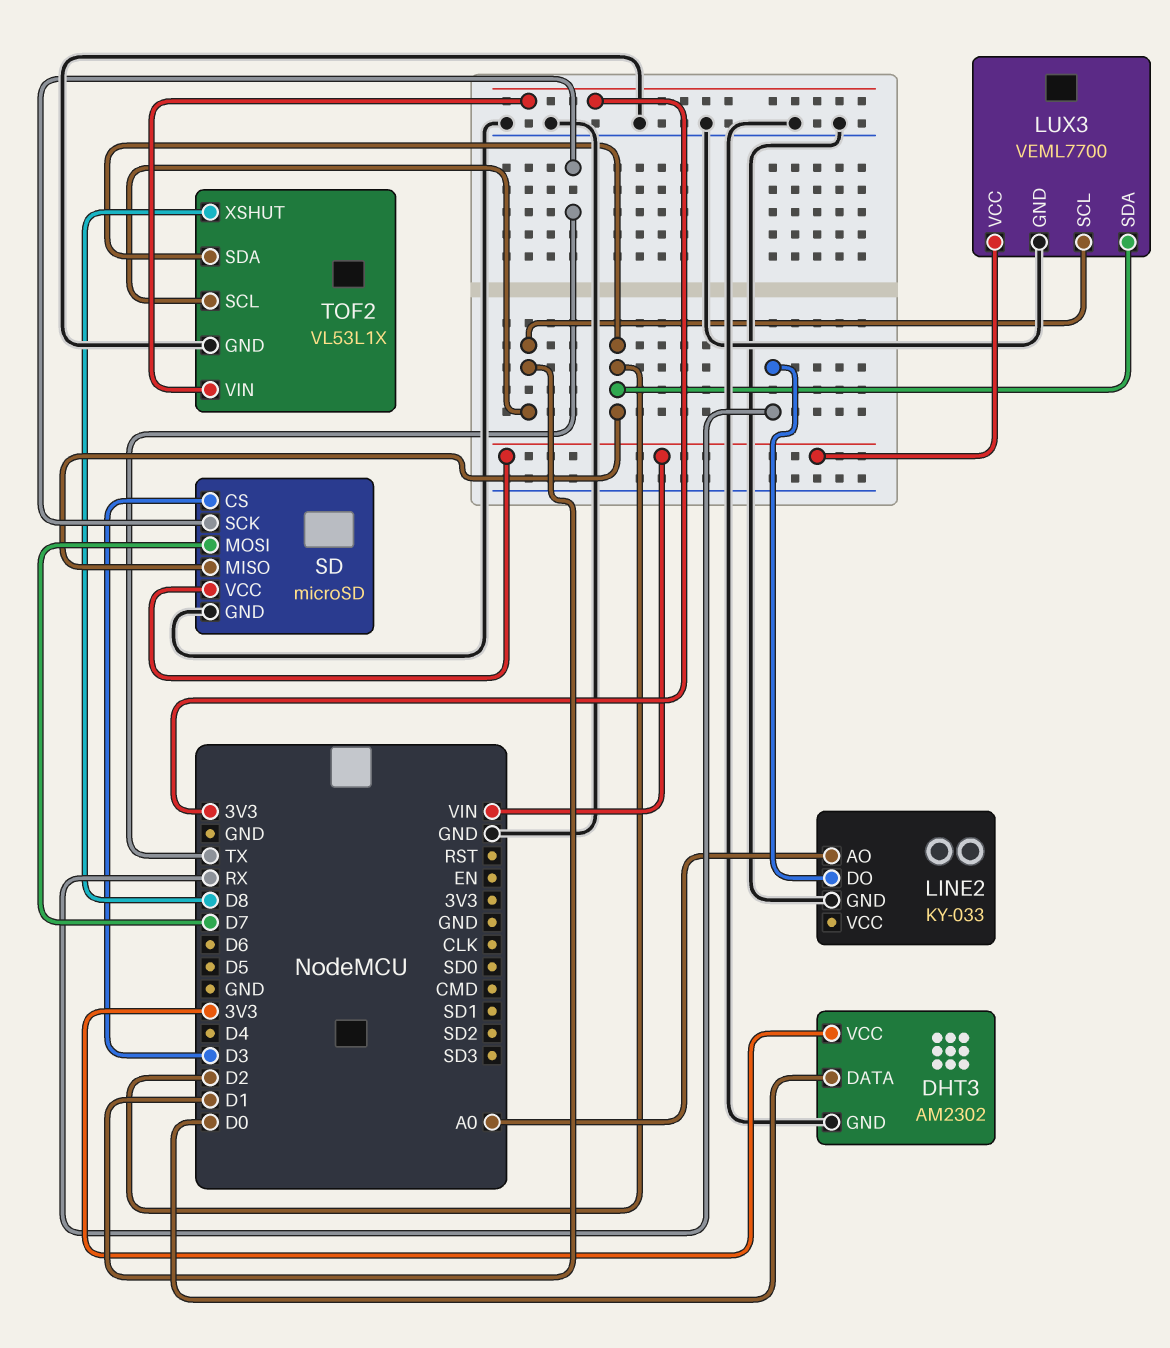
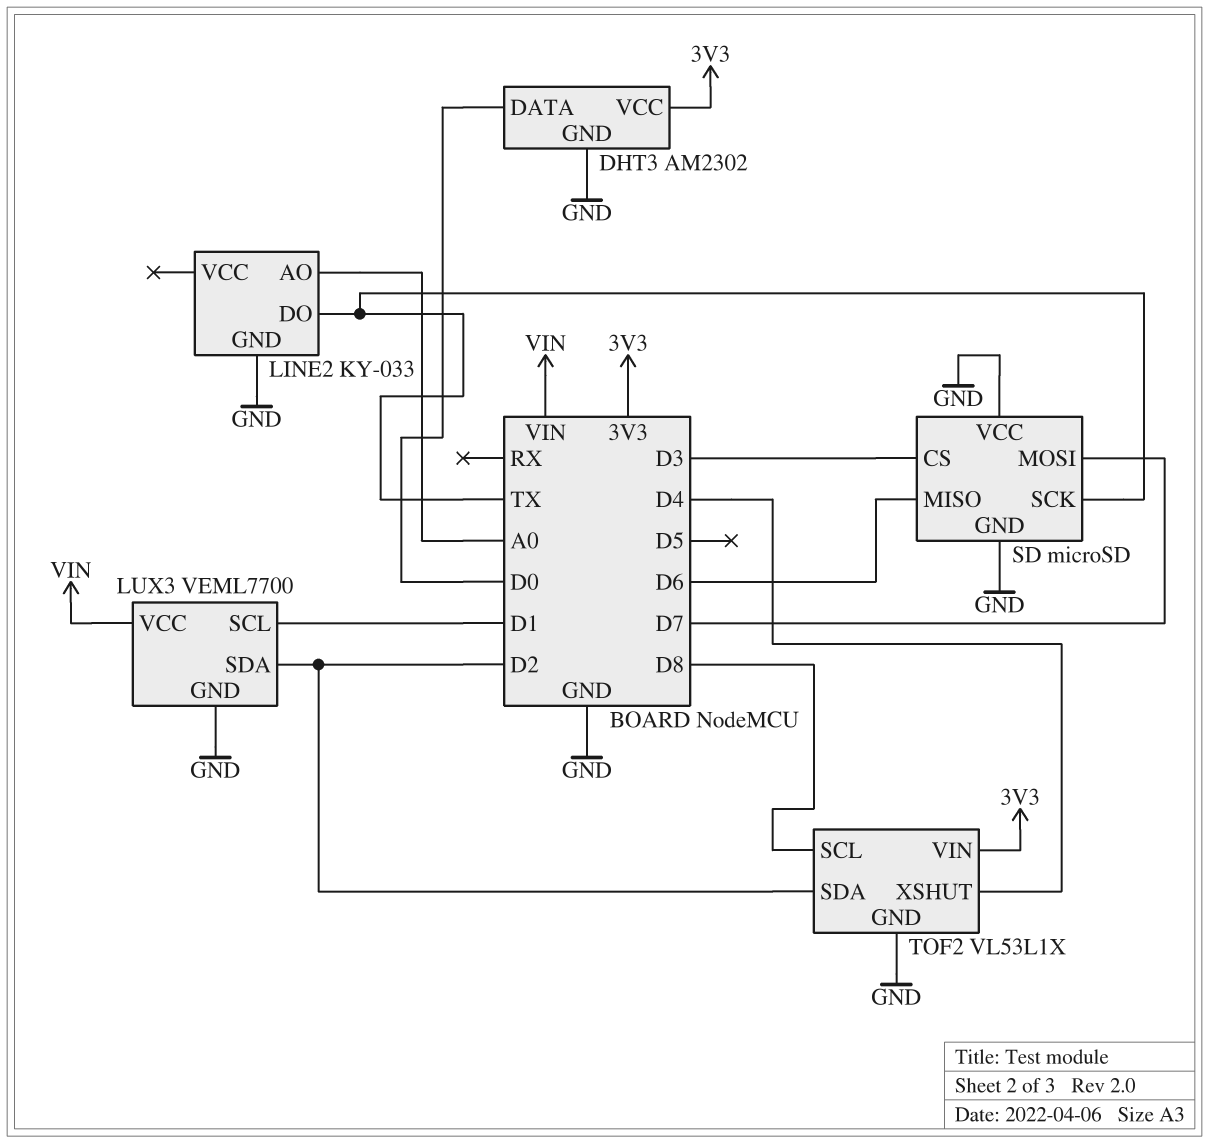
LINE2 pin DO: RX -> TX
SD pin MISO: D2 -> D6
SD pin VCC: VIN -> GND
TOF2 pin SCL: D1 -> D8
TOF2 pin XSHUT: D8 -> D4

